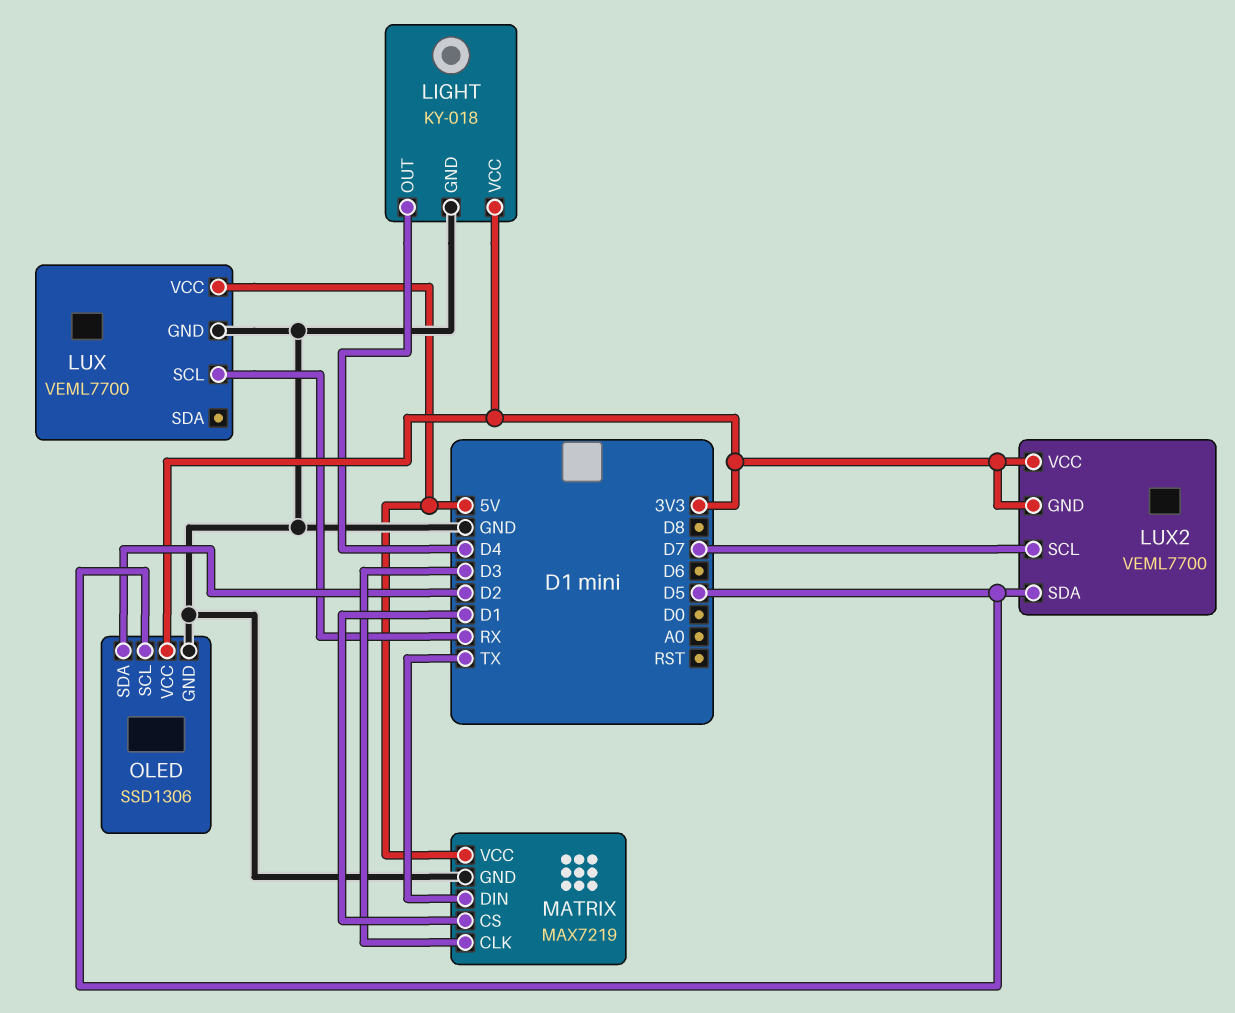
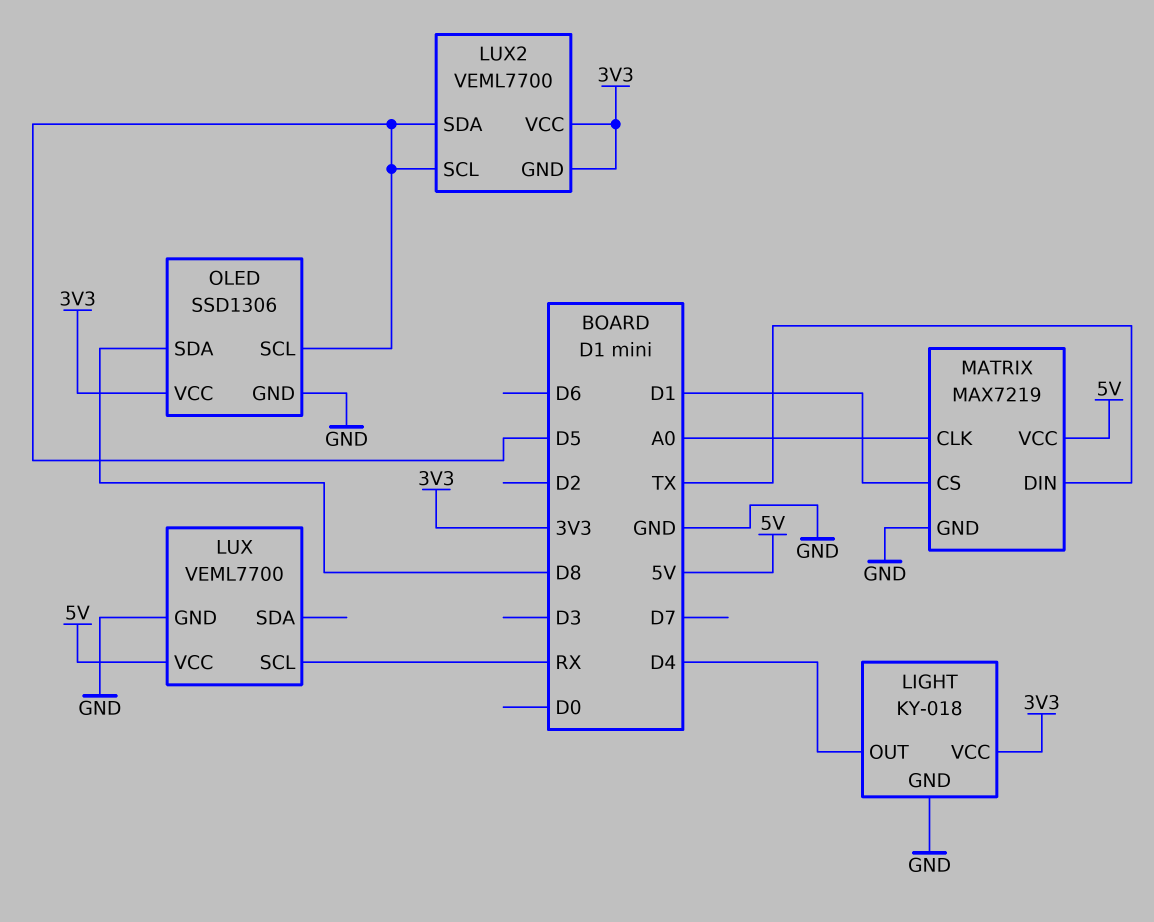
LUX2 pin SCL: D7 -> D5
MATRIX pin CLK: D3 -> A0
OLED pin SDA: D2 -> D8

